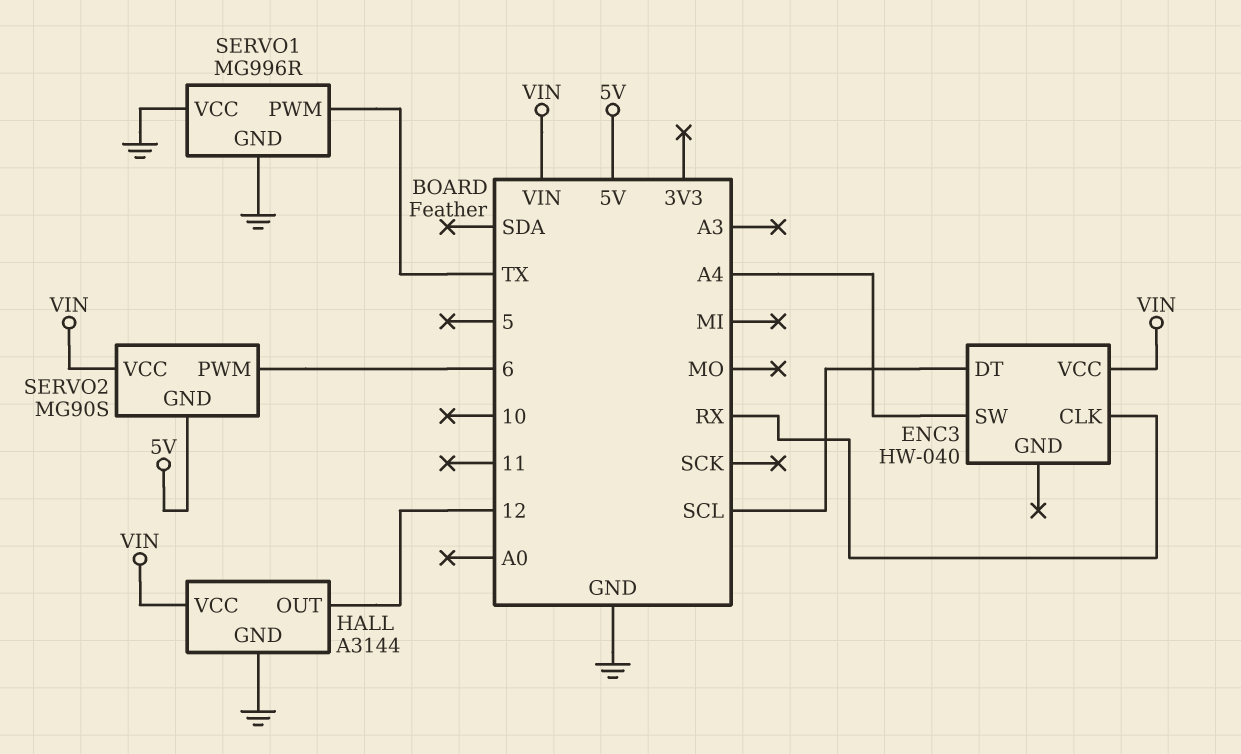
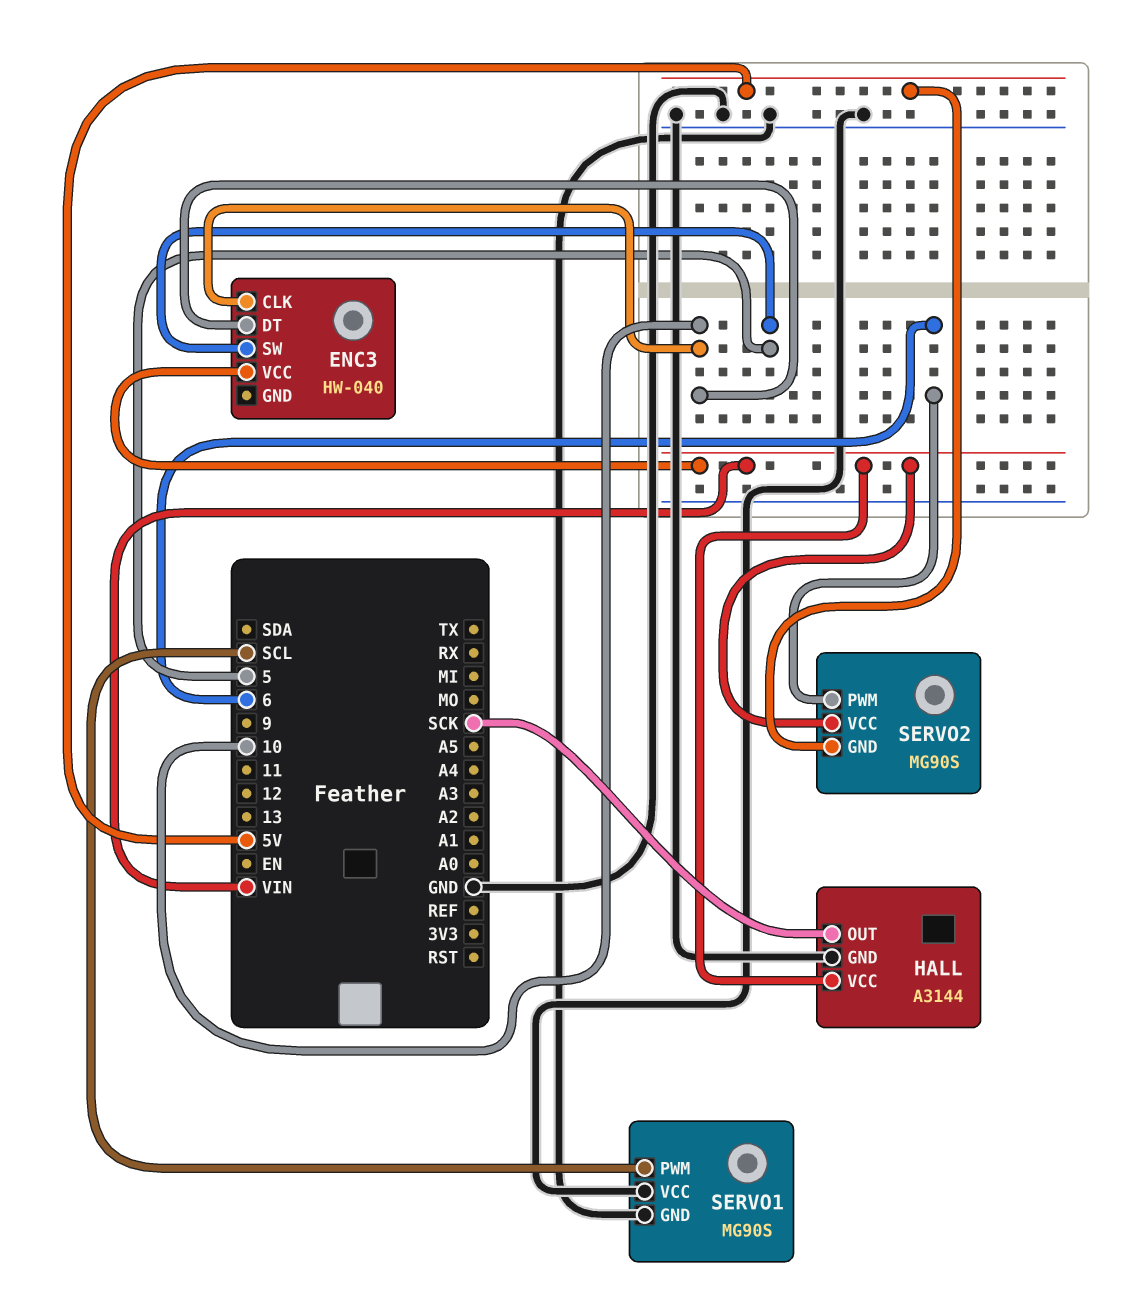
ENC3 pin CLK: RX -> 10
ENC3 pin DT: SCL -> 10
ENC3 pin SW: A4 -> 5
HALL pin OUT: 12 -> SCK
SERVO1: MG996R -> MG90S
SERVO1 pin PWM: TX -> SCL

